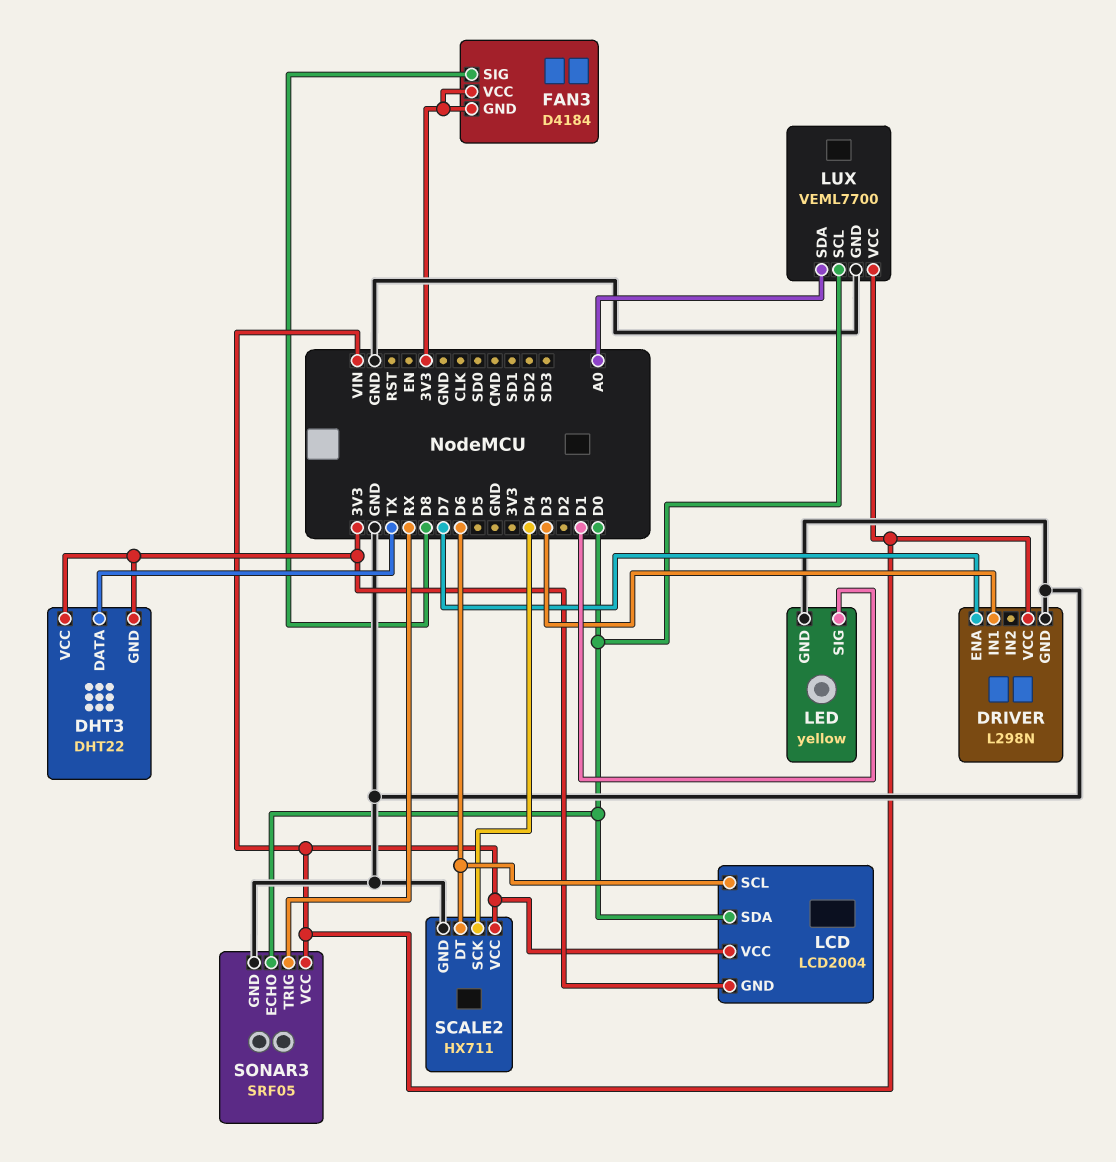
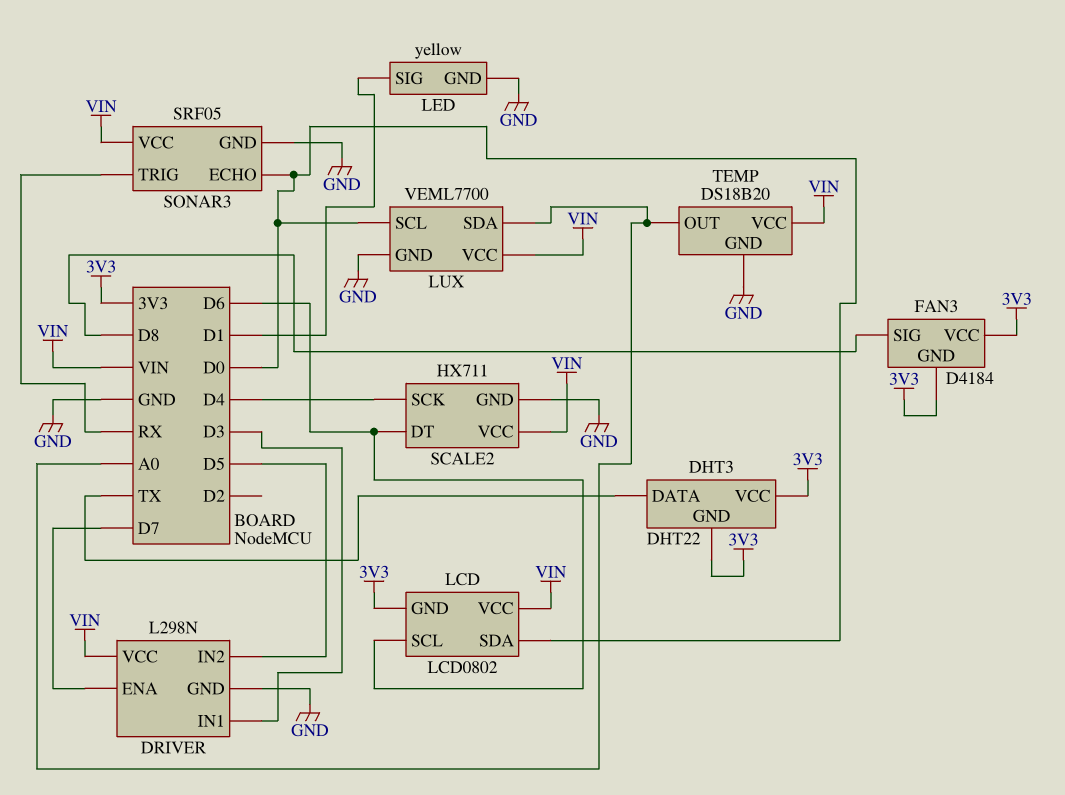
DRIVER pin IN2: none -> D5
LCD: LCD2004 -> LCD0802
TEMP: none -> DS18B20
TEMP pin GND: none -> GND
TEMP pin OUT: none -> A0
TEMP pin VCC: none -> VIN

